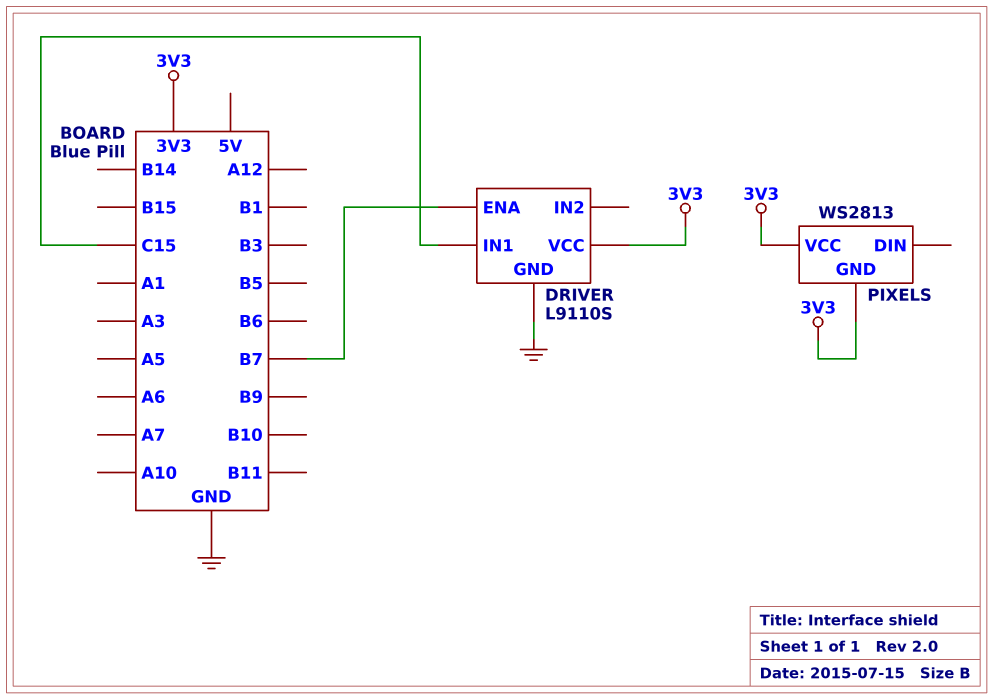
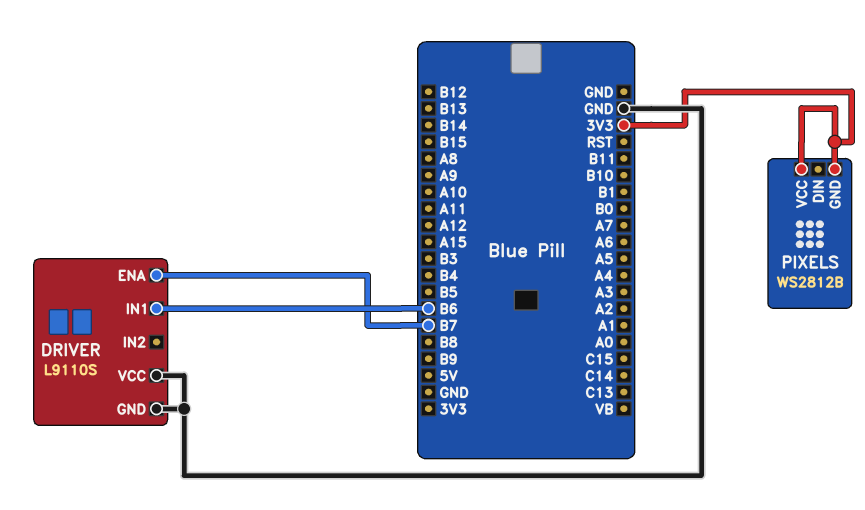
DRIVER pin IN1: C15 -> B6
DRIVER pin VCC: 3V3 -> GND
PIXELS: WS2813 -> WS2812B

